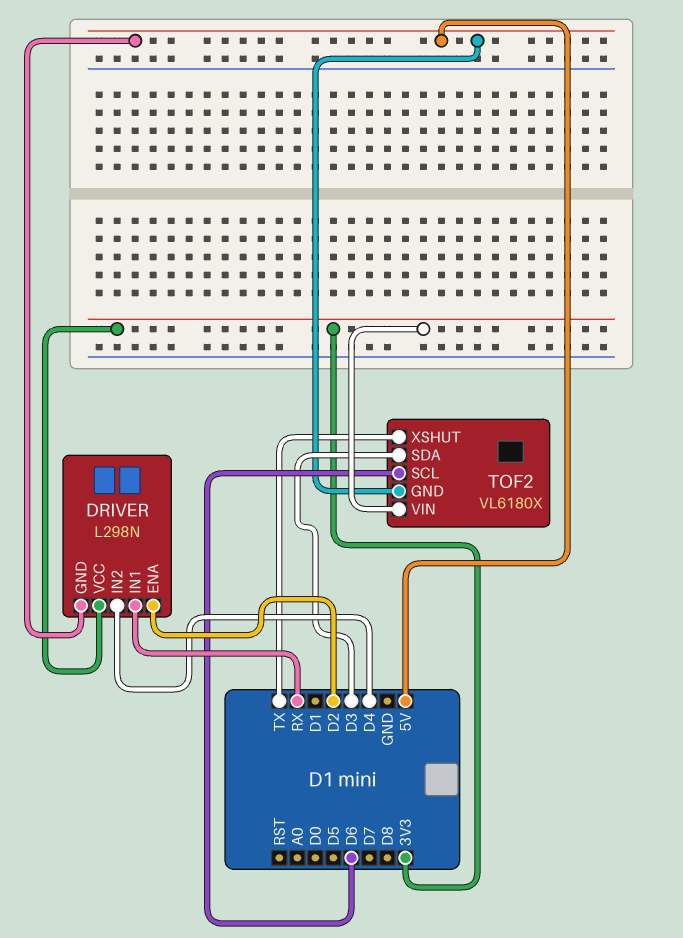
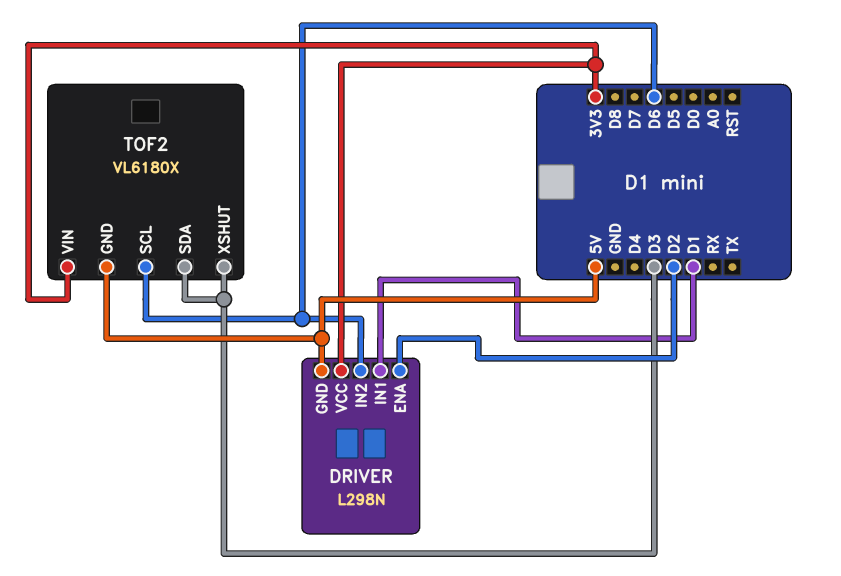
DRIVER pin IN1: RX -> D1
DRIVER pin IN2: D4 -> D6
TOF2 pin XSHUT: TX -> D3

